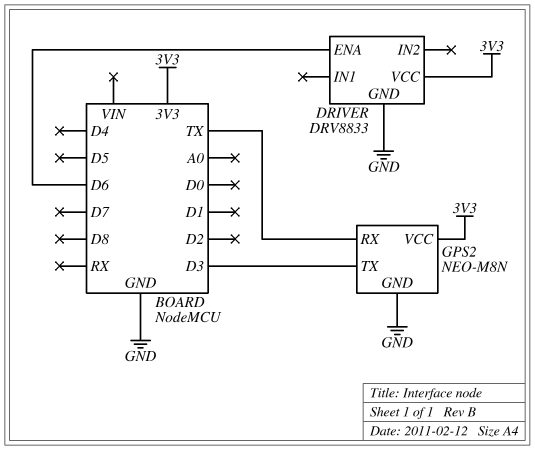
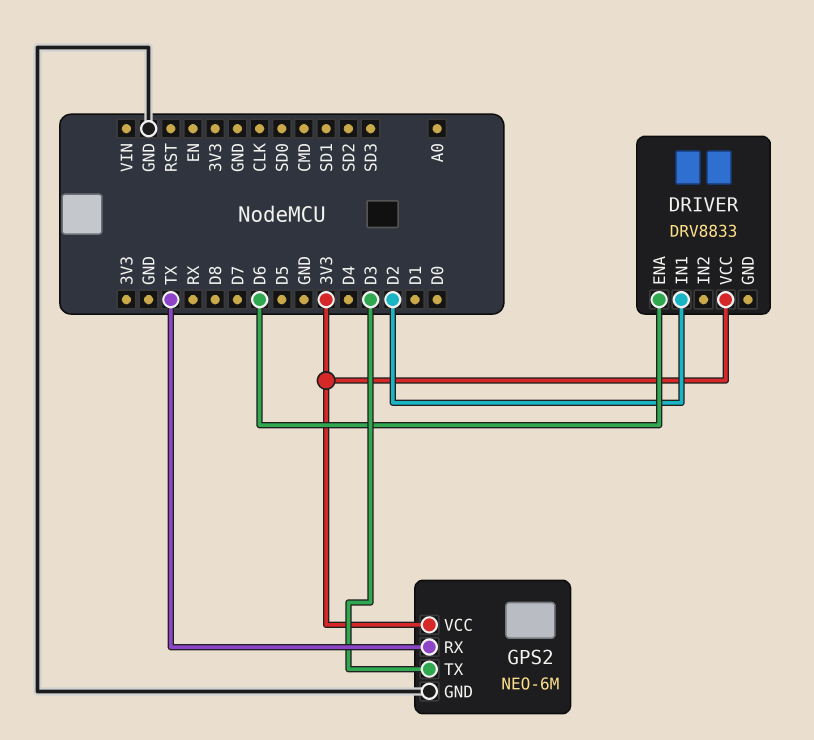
DRIVER pin GND: GND -> none
DRIVER pin IN1: none -> D2
GPS2: NEO-M8N -> NEO-6M

